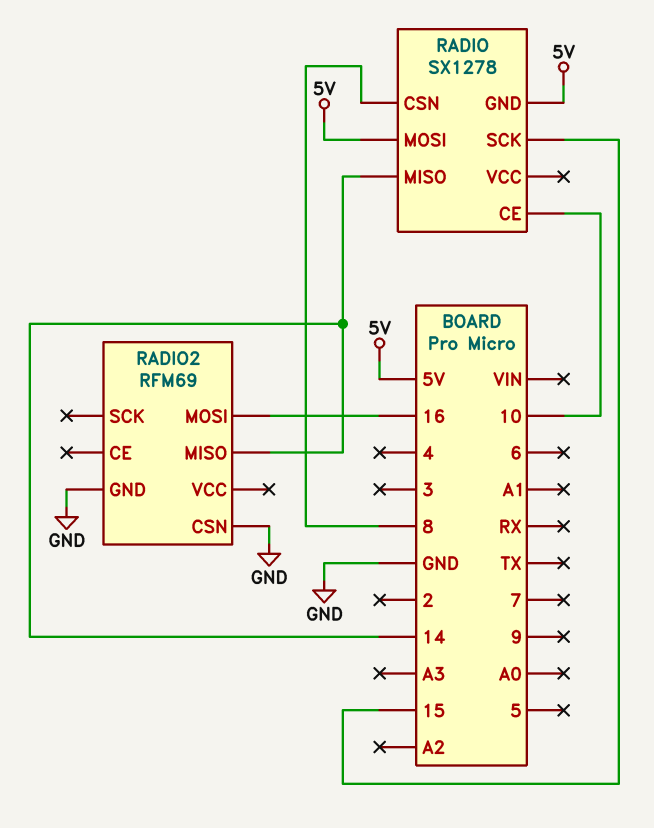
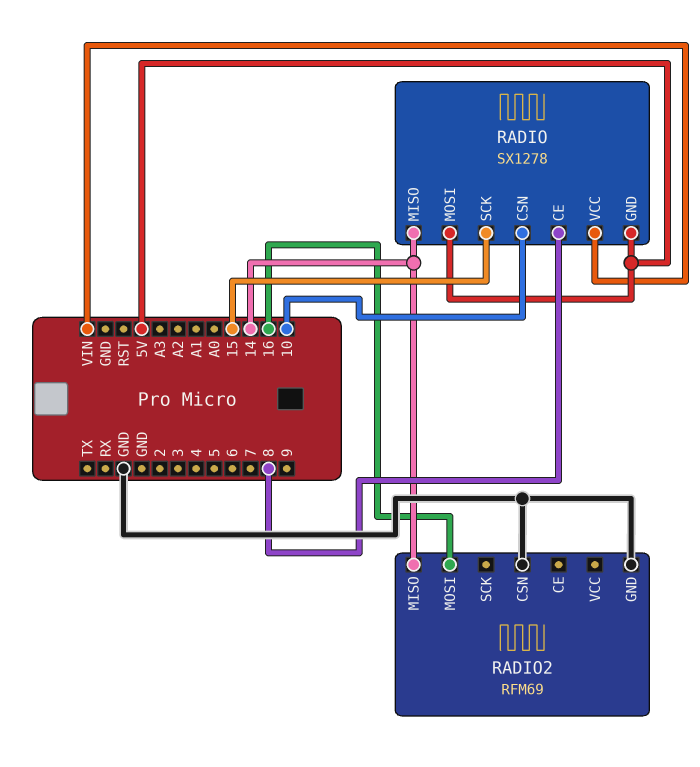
RADIO pin CE: 10 -> 8
RADIO pin CSN: 8 -> 10
RADIO pin VCC: none -> VIN

